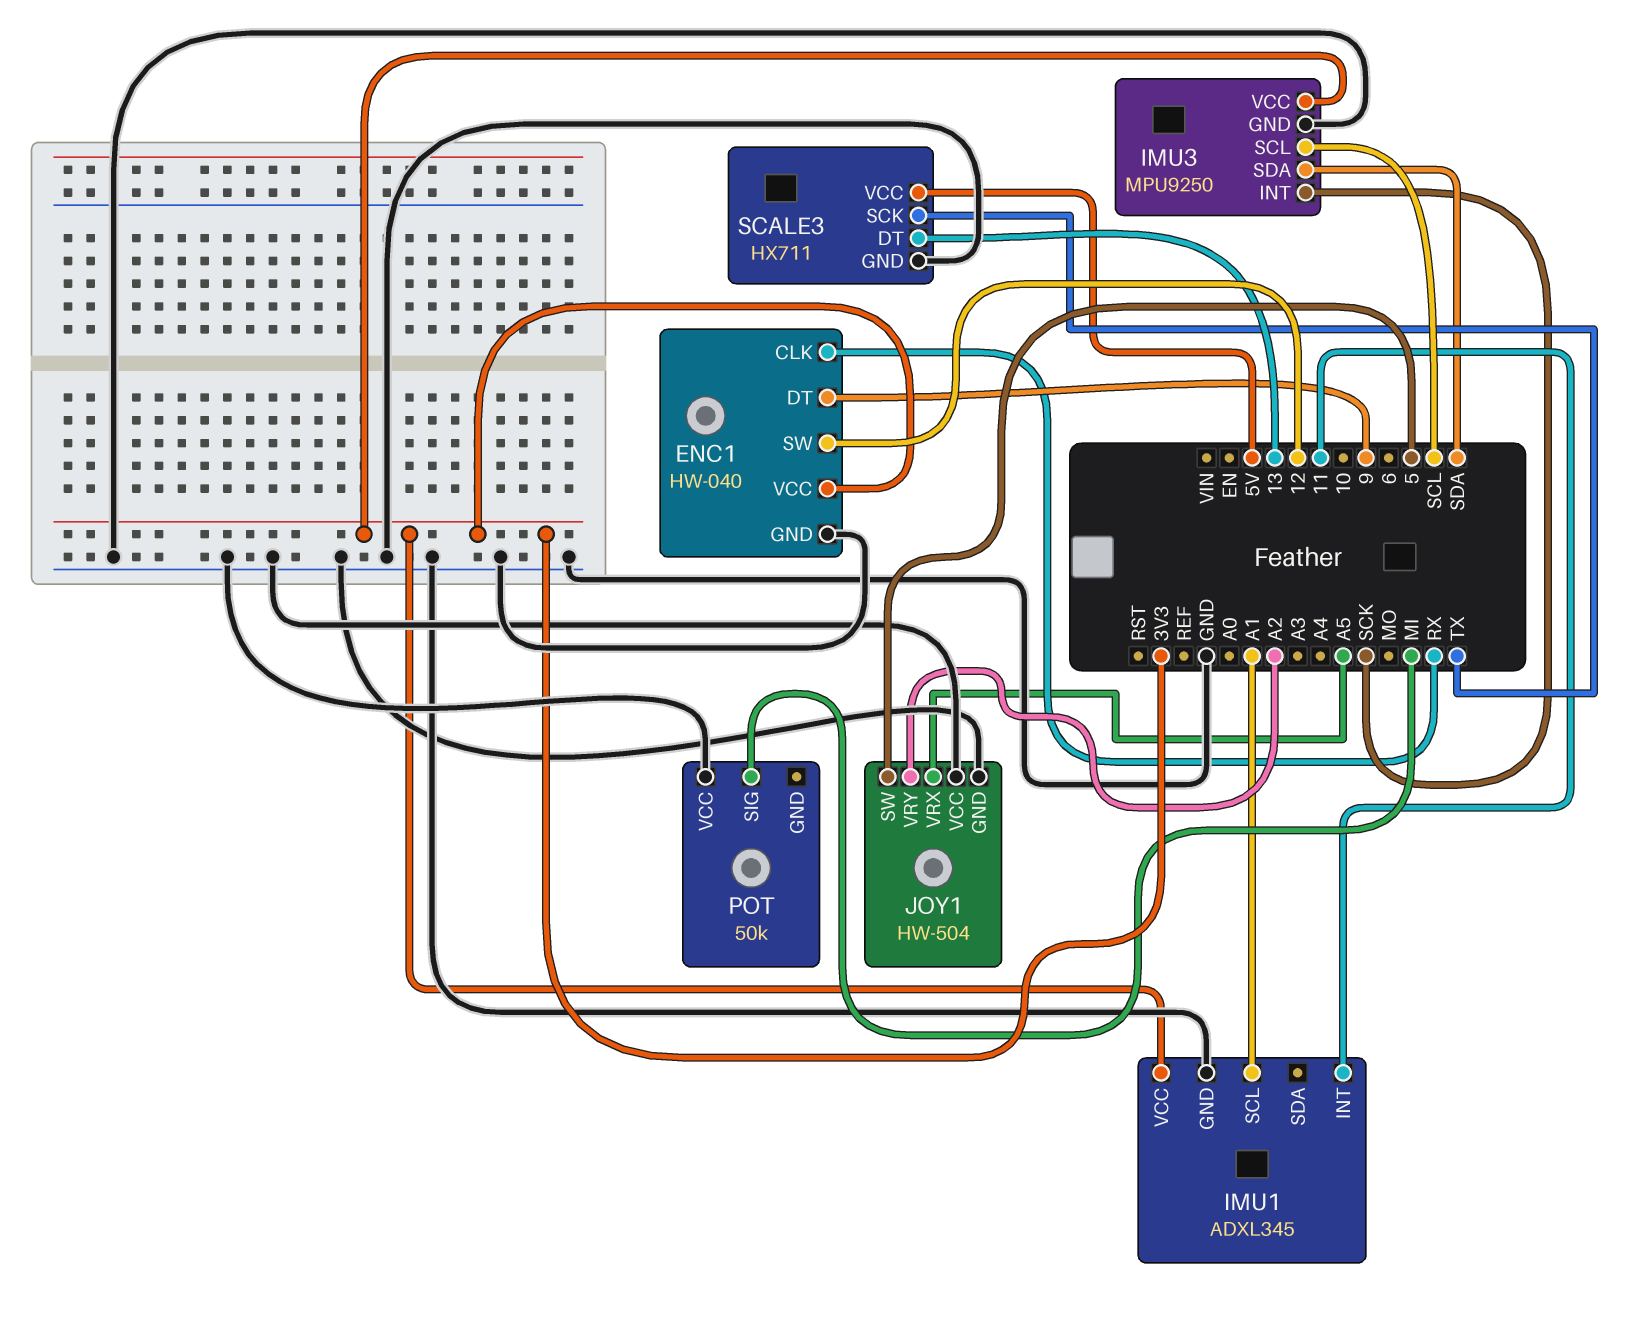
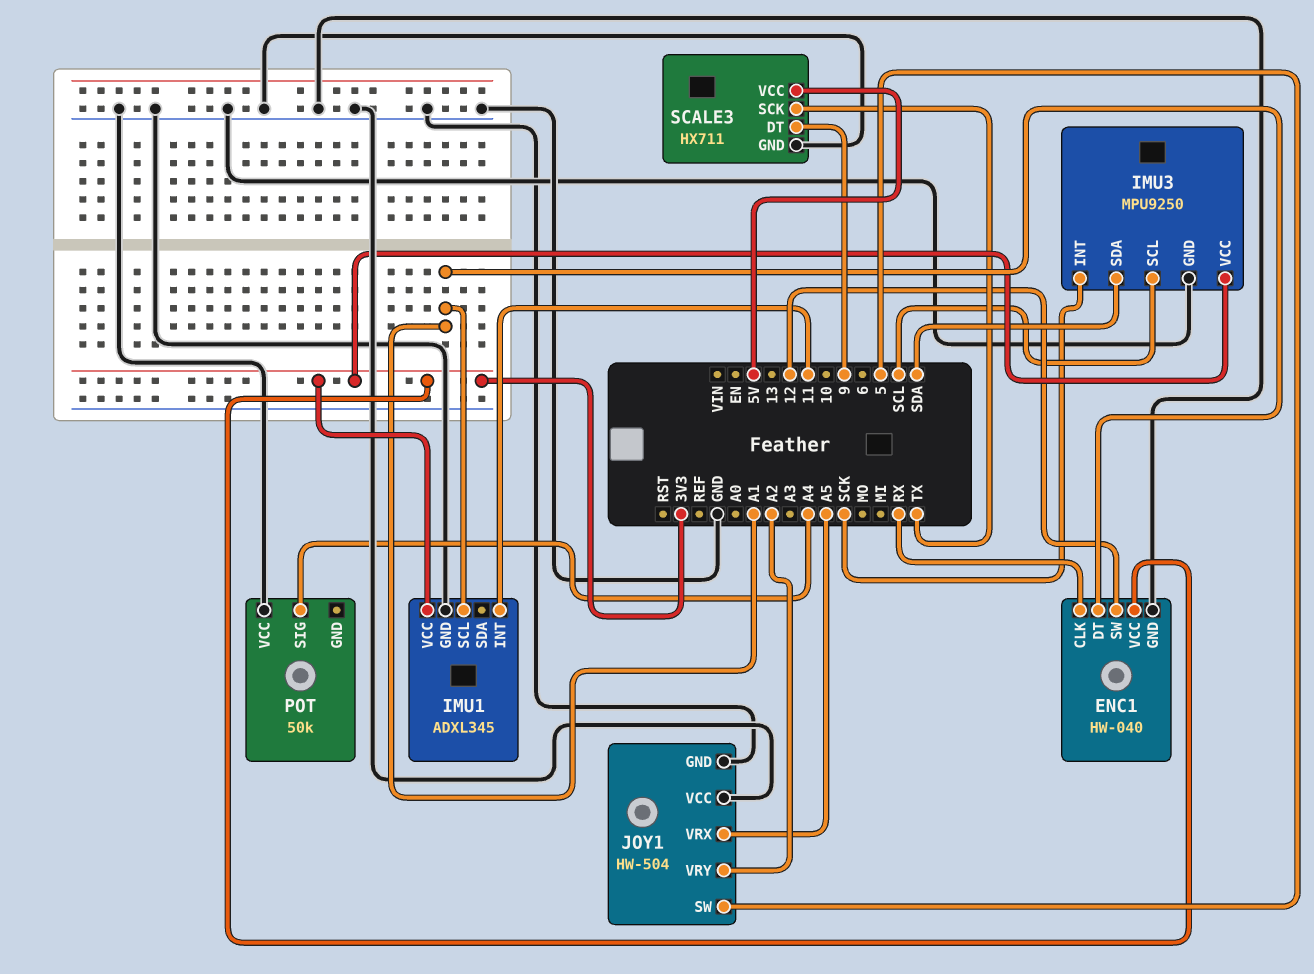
ENC1 pin DT: 9 -> A1
POT pin SIG: MI -> A4
SCALE3 pin DT: 13 -> 9

